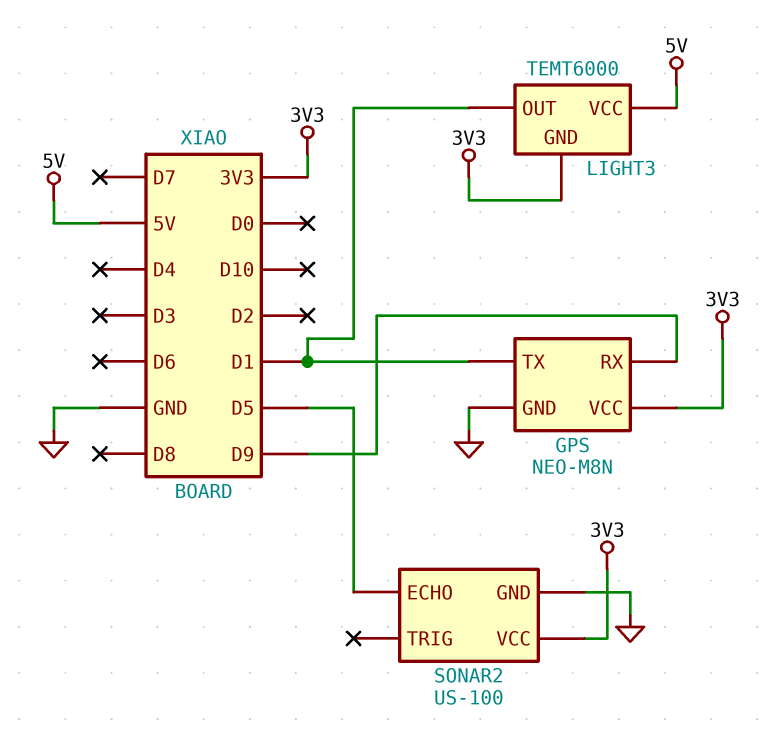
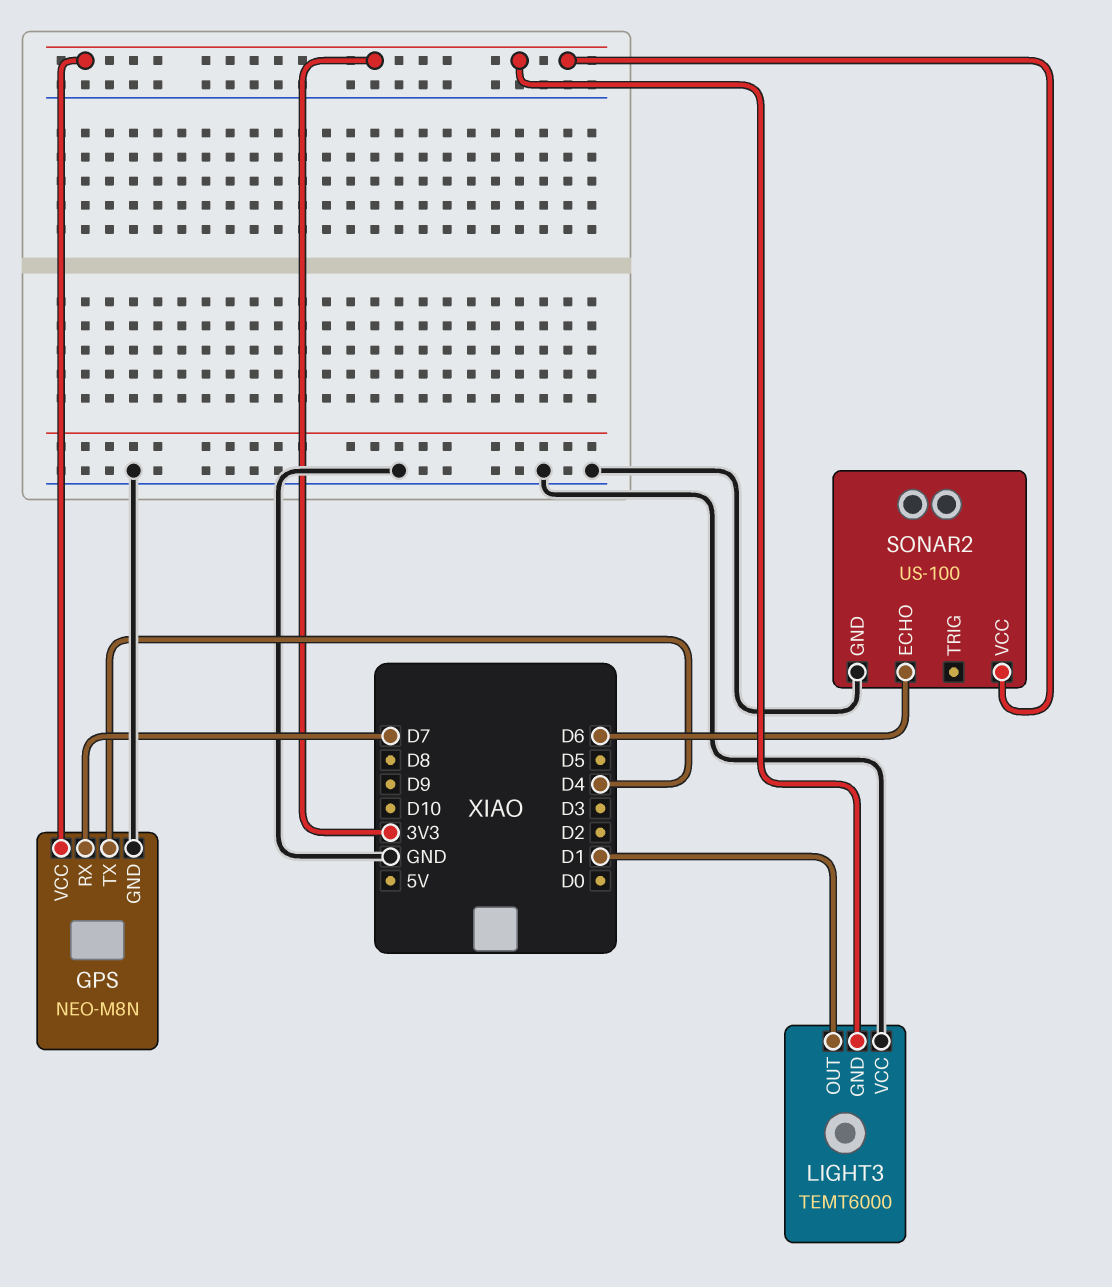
GPS pin RX: D9 -> D7
GPS pin TX: D1 -> D4
LIGHT3 pin VCC: 5V -> GND
SONAR2 pin ECHO: D5 -> D6

